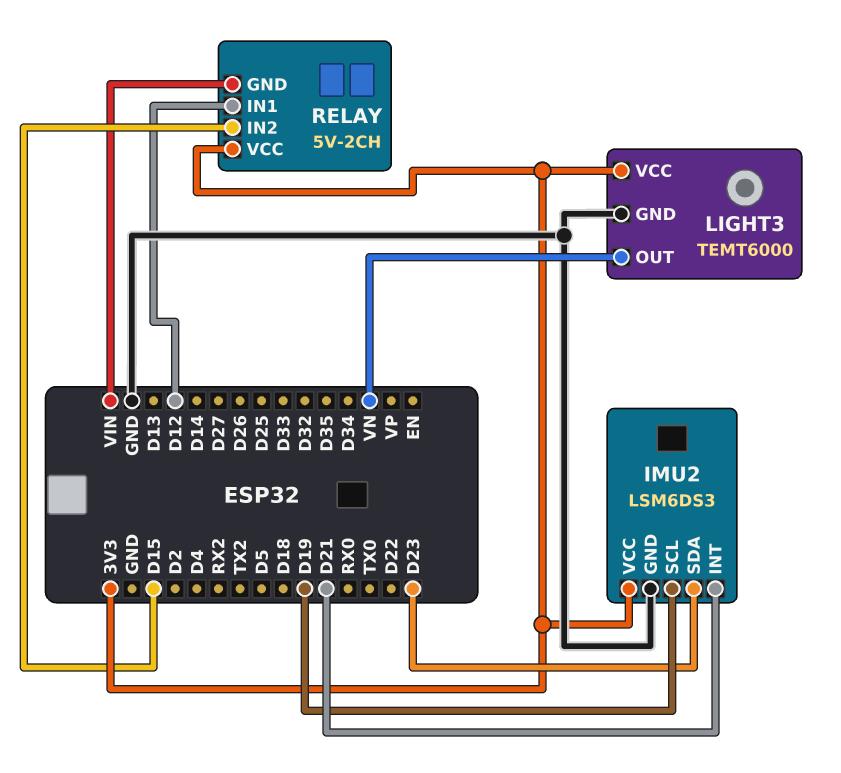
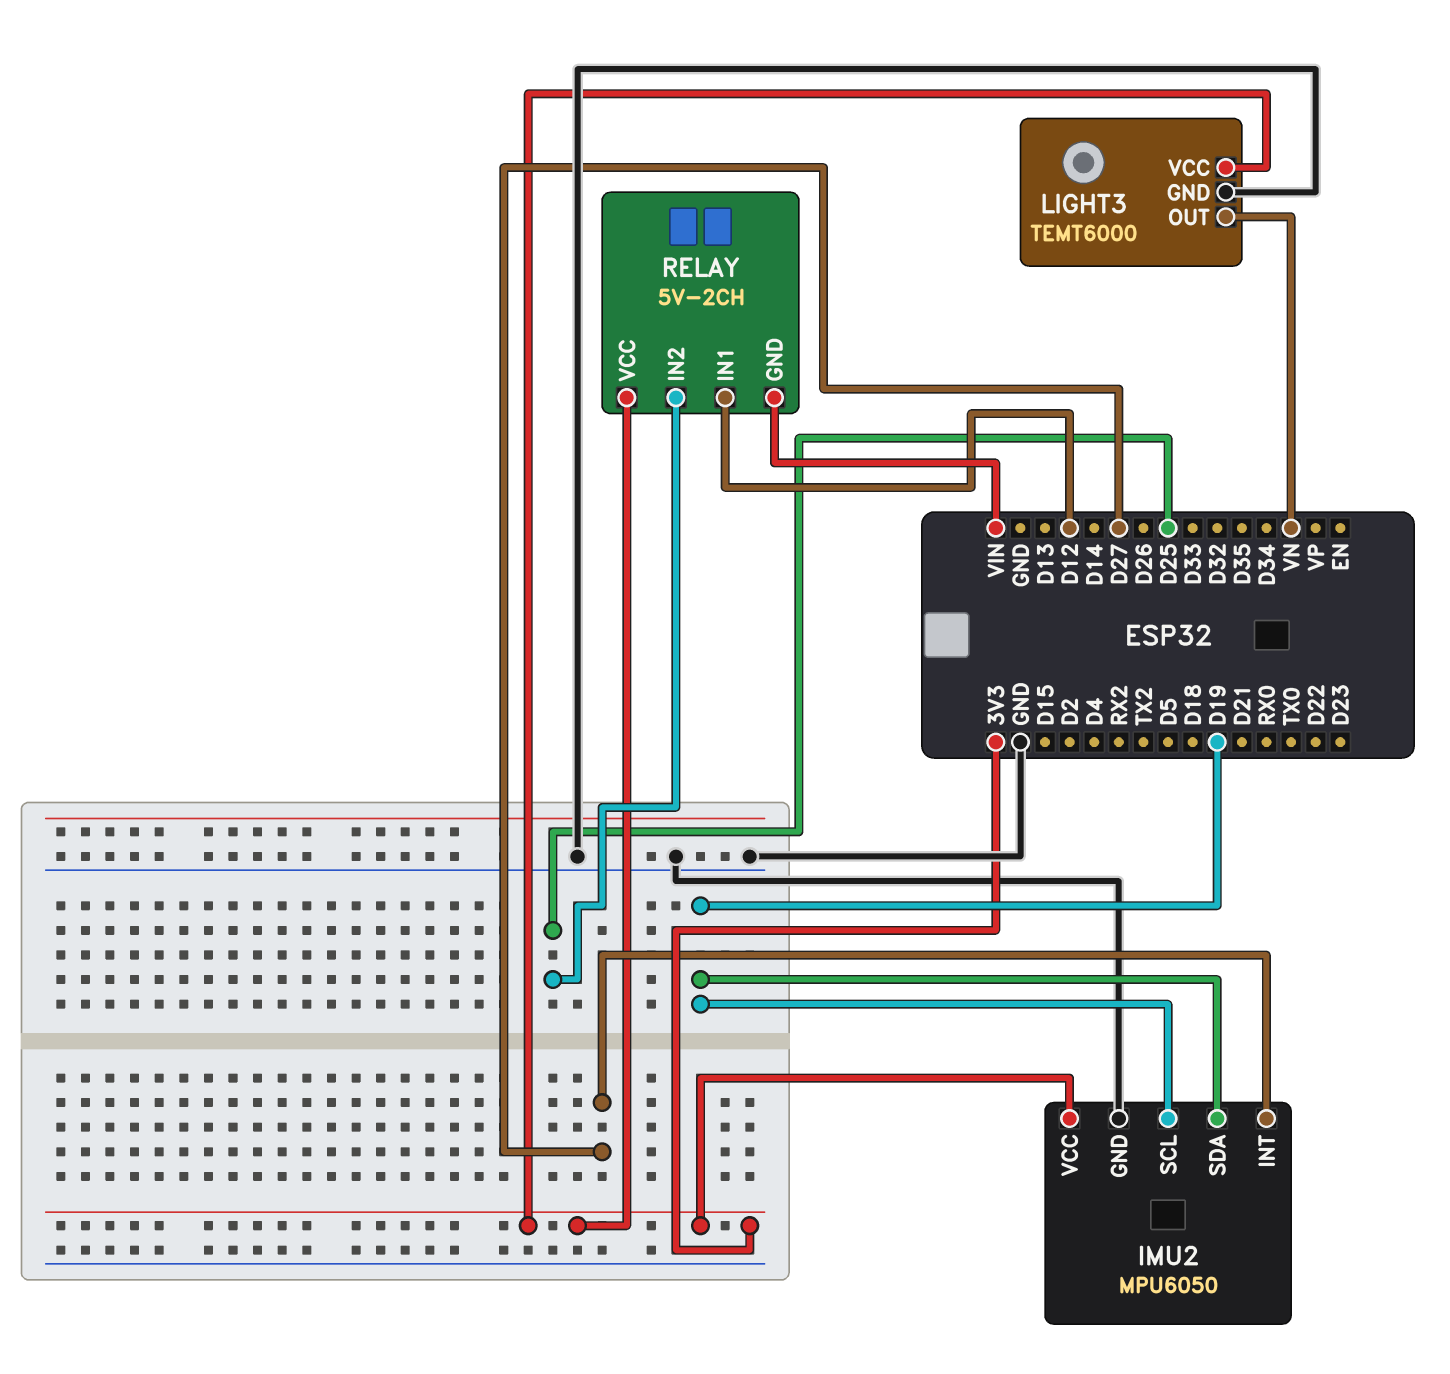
IMU2: LSM6DS3 -> MPU6050
IMU2 pin INT: D21 -> D27
IMU2 pin SDA: D23 -> D19
RELAY pin IN2: D15 -> D25

